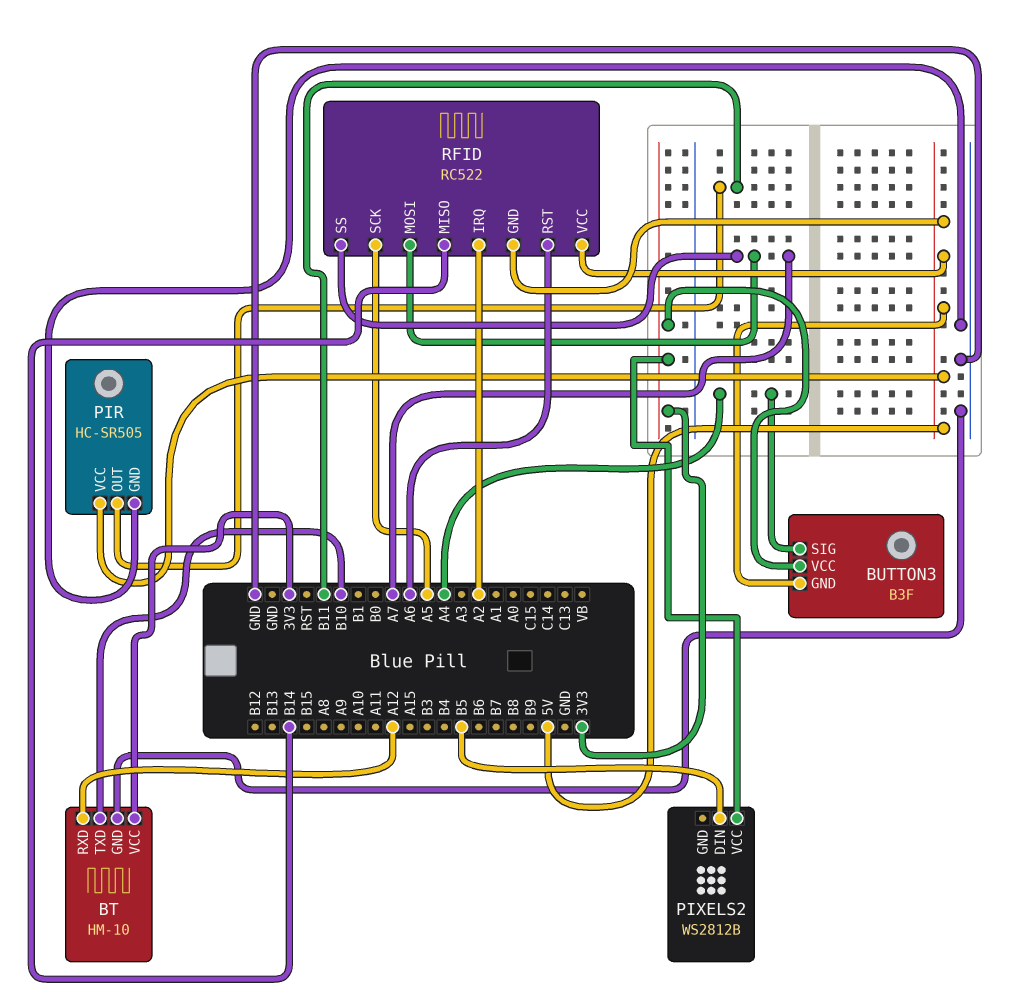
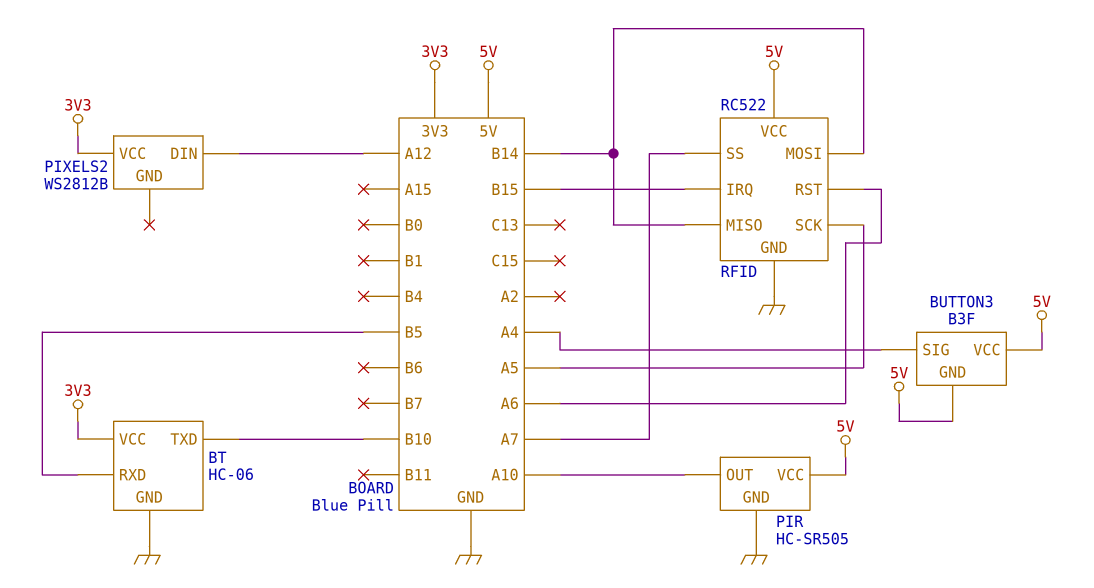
BT: HM-10 -> HC-06
BT pin RXD: A12 -> B5
BUTTON3 pin VCC: 3V3 -> 5V
PIR pin OUT: B11 -> A10
PIXELS2 pin DIN: B5 -> A12
RFID pin GND: 5V -> GND
RFID pin IRQ: A2 -> B15
RFID pin MOSI: A7 -> B14

